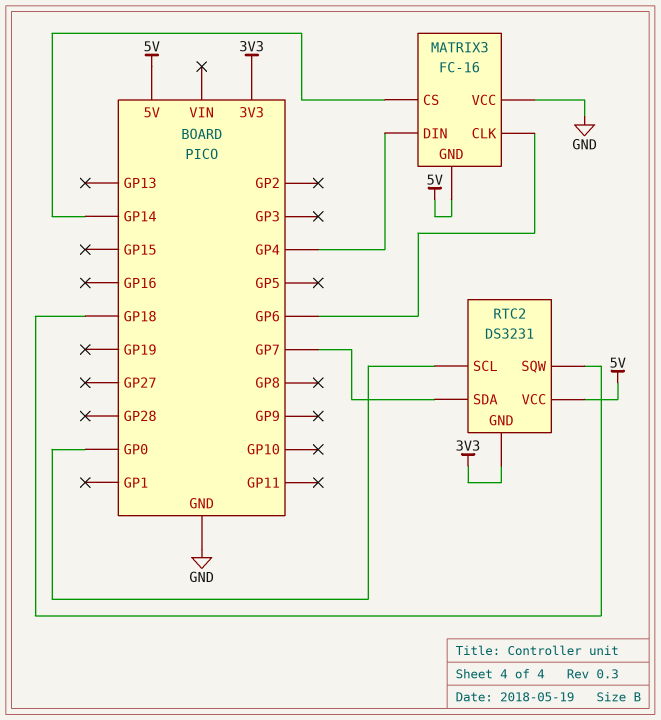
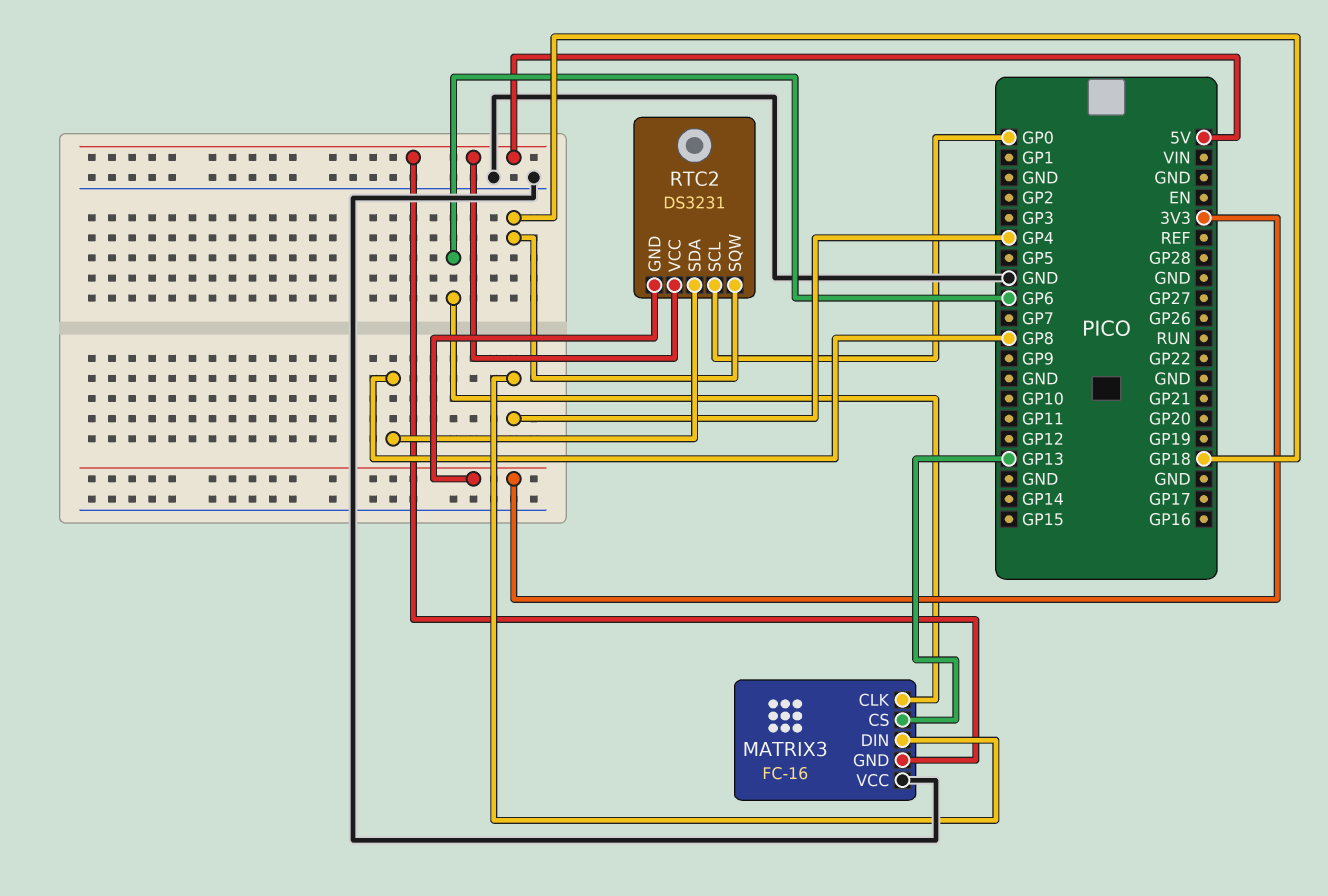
MATRIX3 pin CS: GP14 -> GP13
RTC2 pin SDA: GP7 -> GP8

